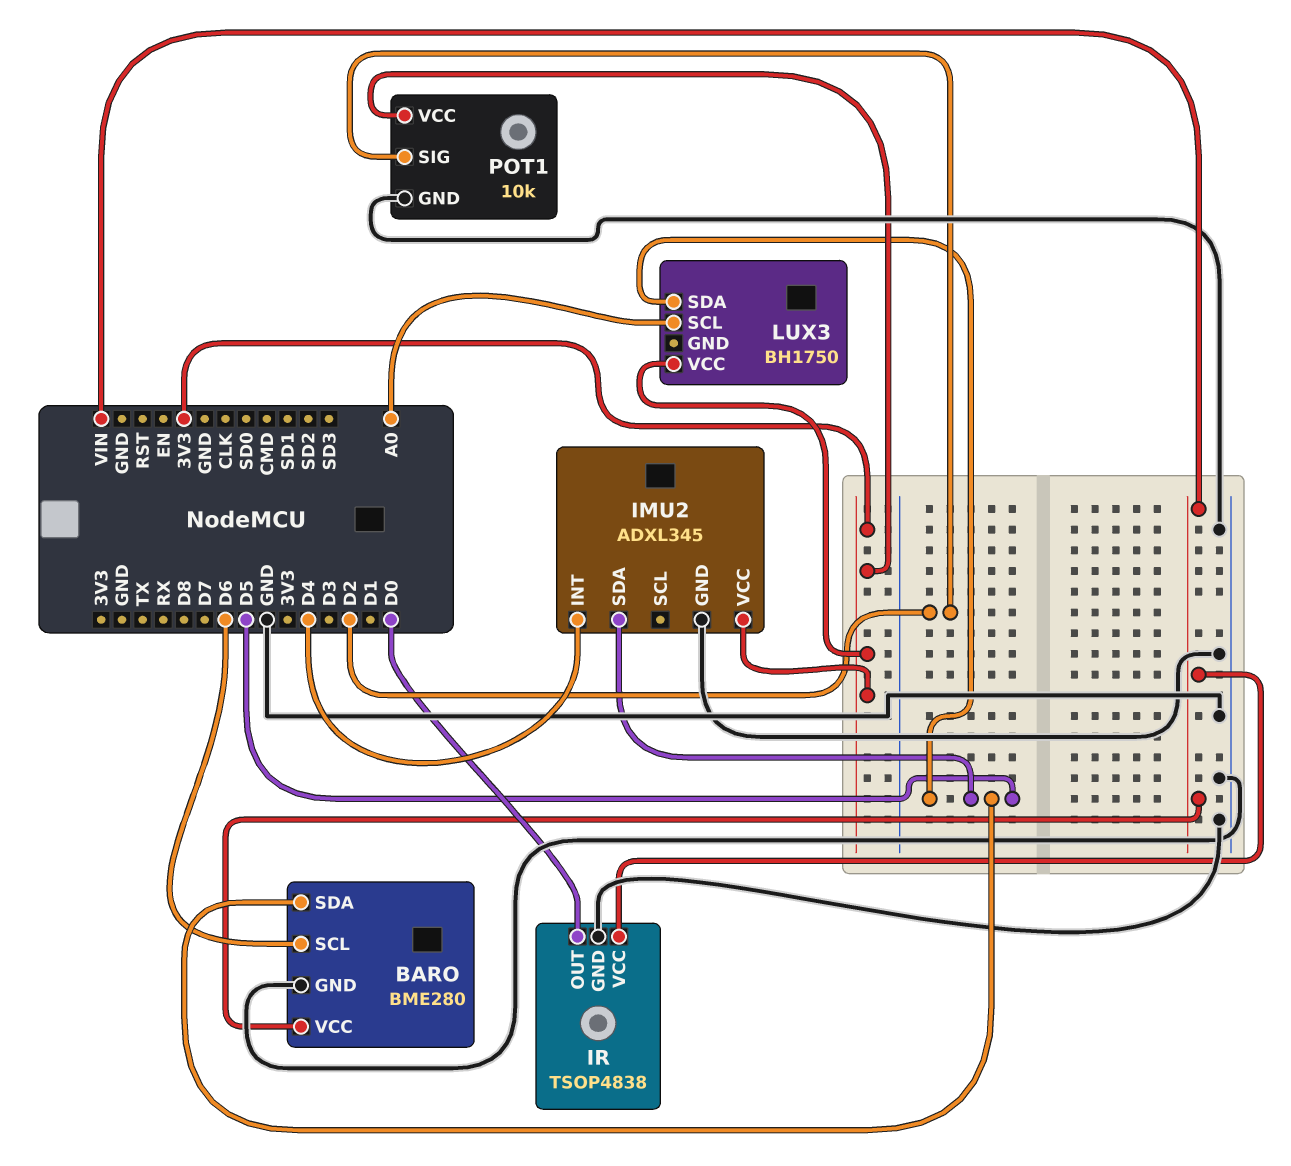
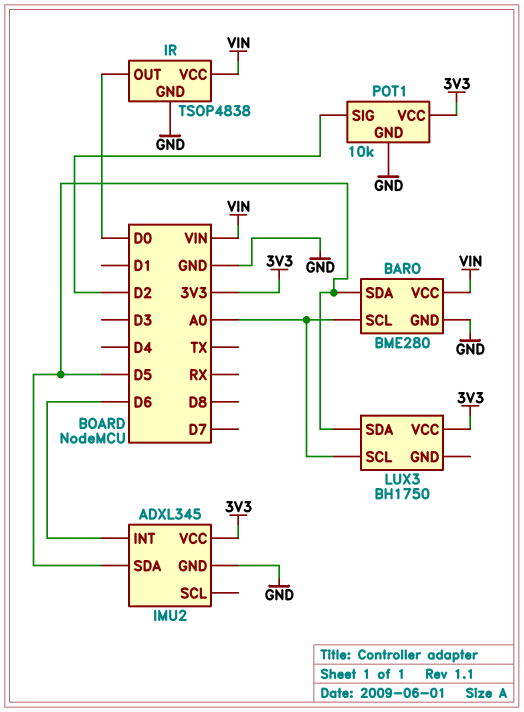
BARO pin SCL: D6 -> A0
IMU2 pin INT: D4 -> D6

